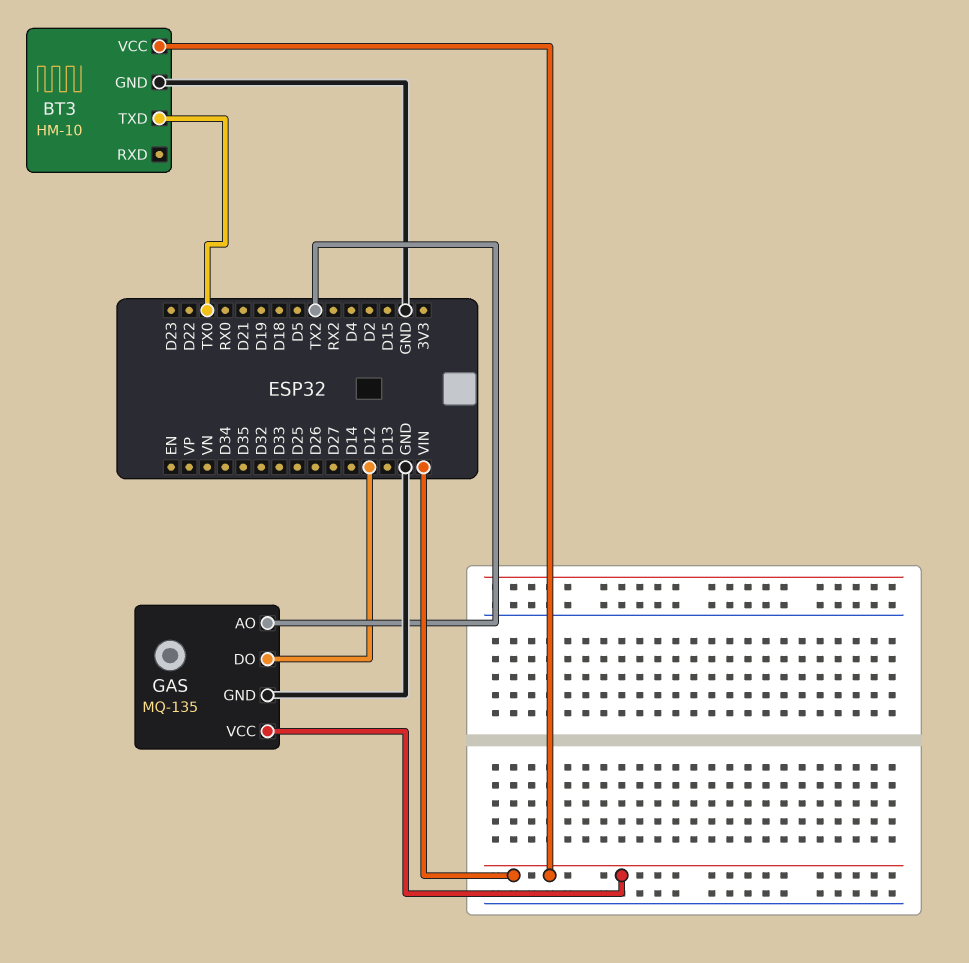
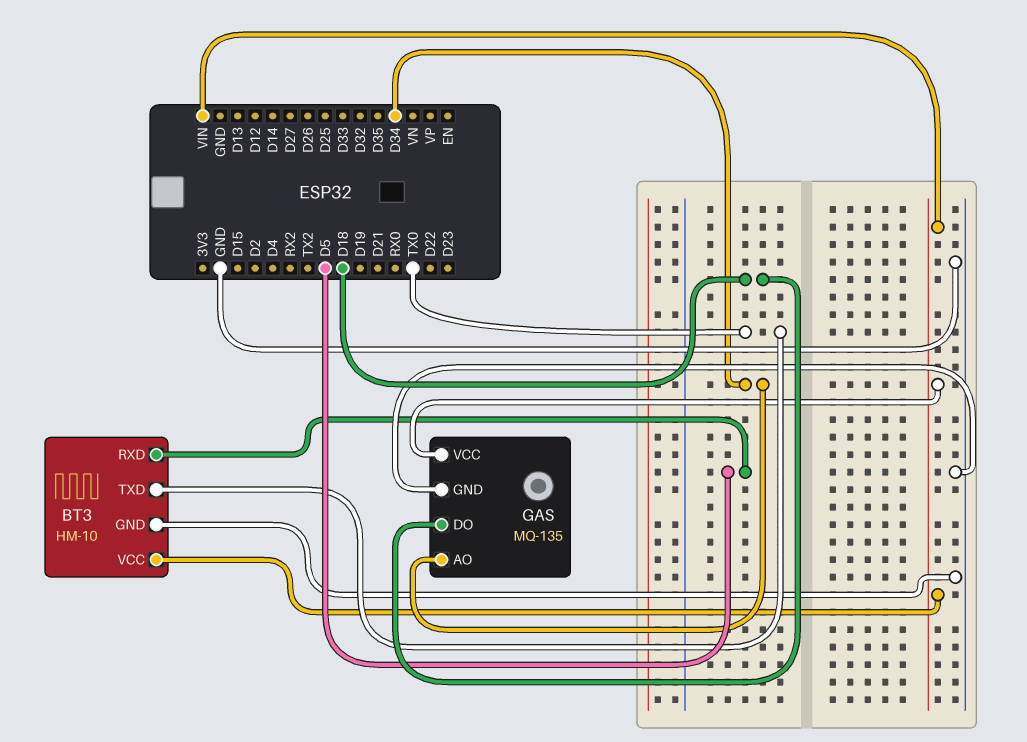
BT3 pin RXD: none -> D5
GAS pin AO: TX2 -> D34
GAS pin DO: D12 -> D18

